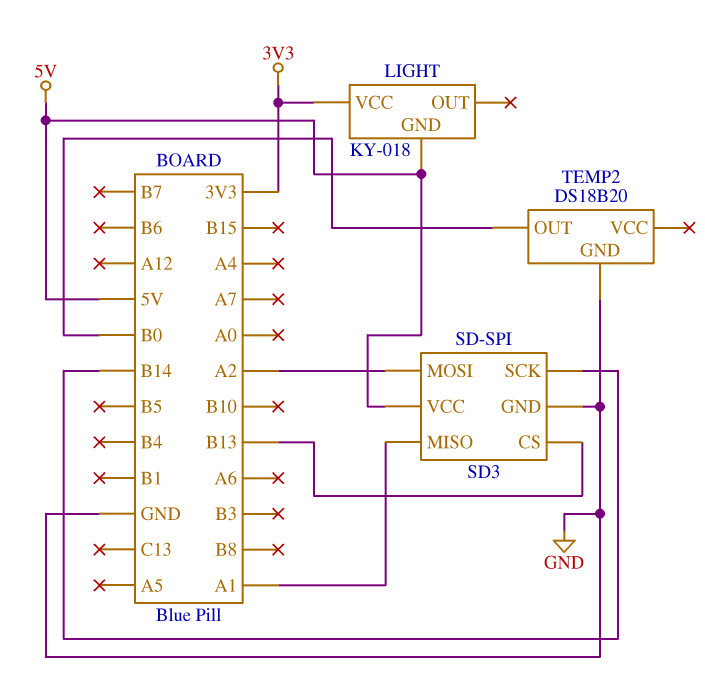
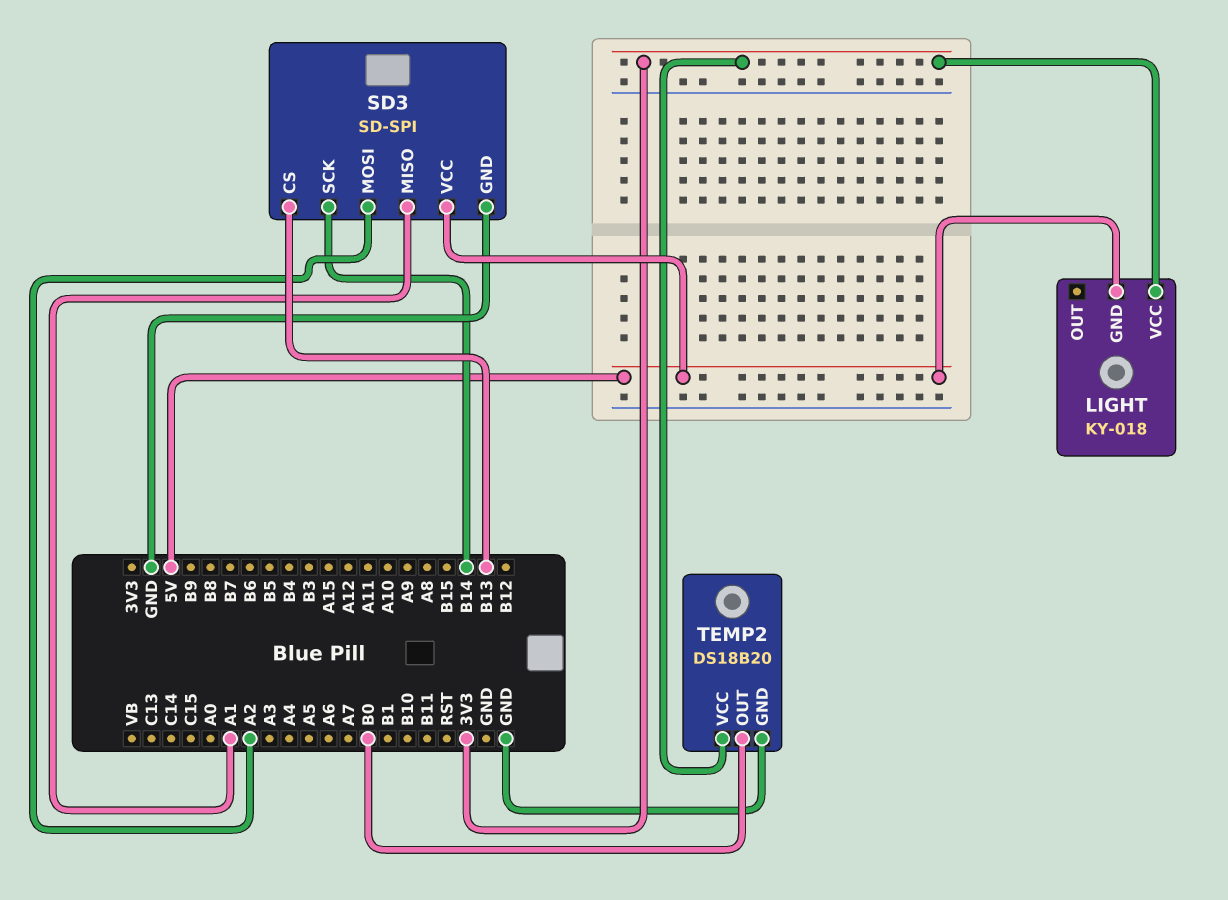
TEMP2 pin VCC: none -> 3V3

